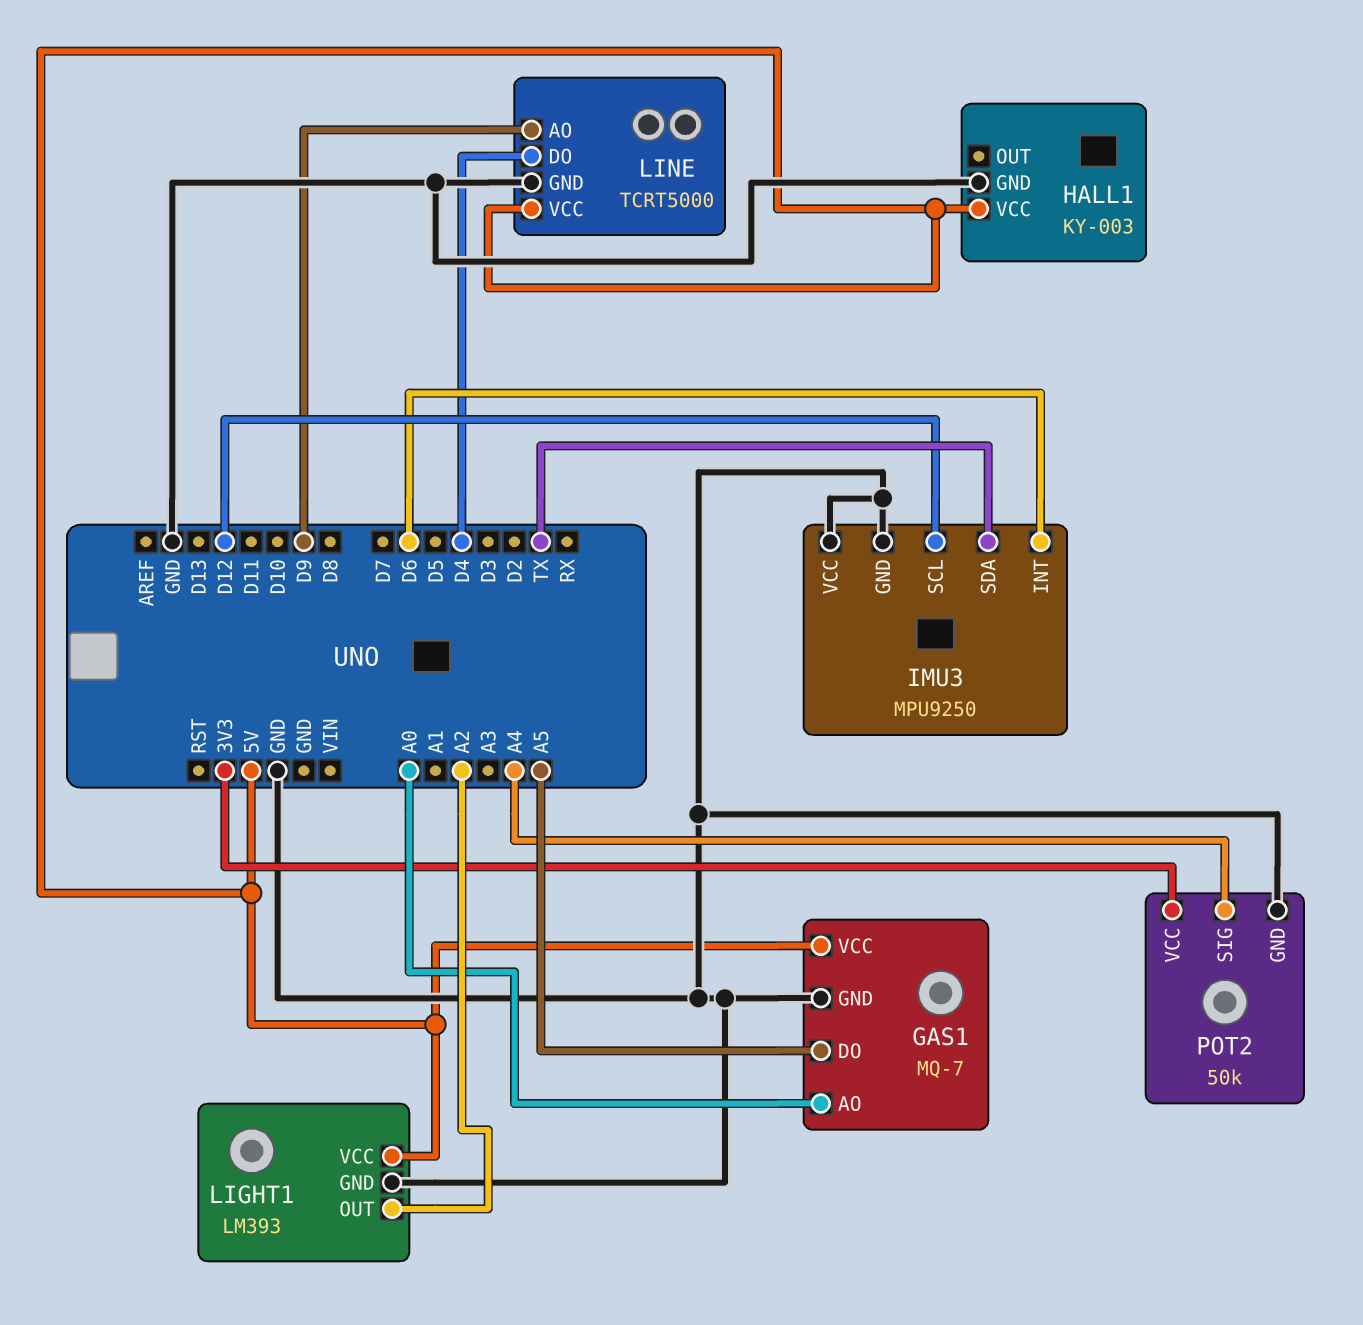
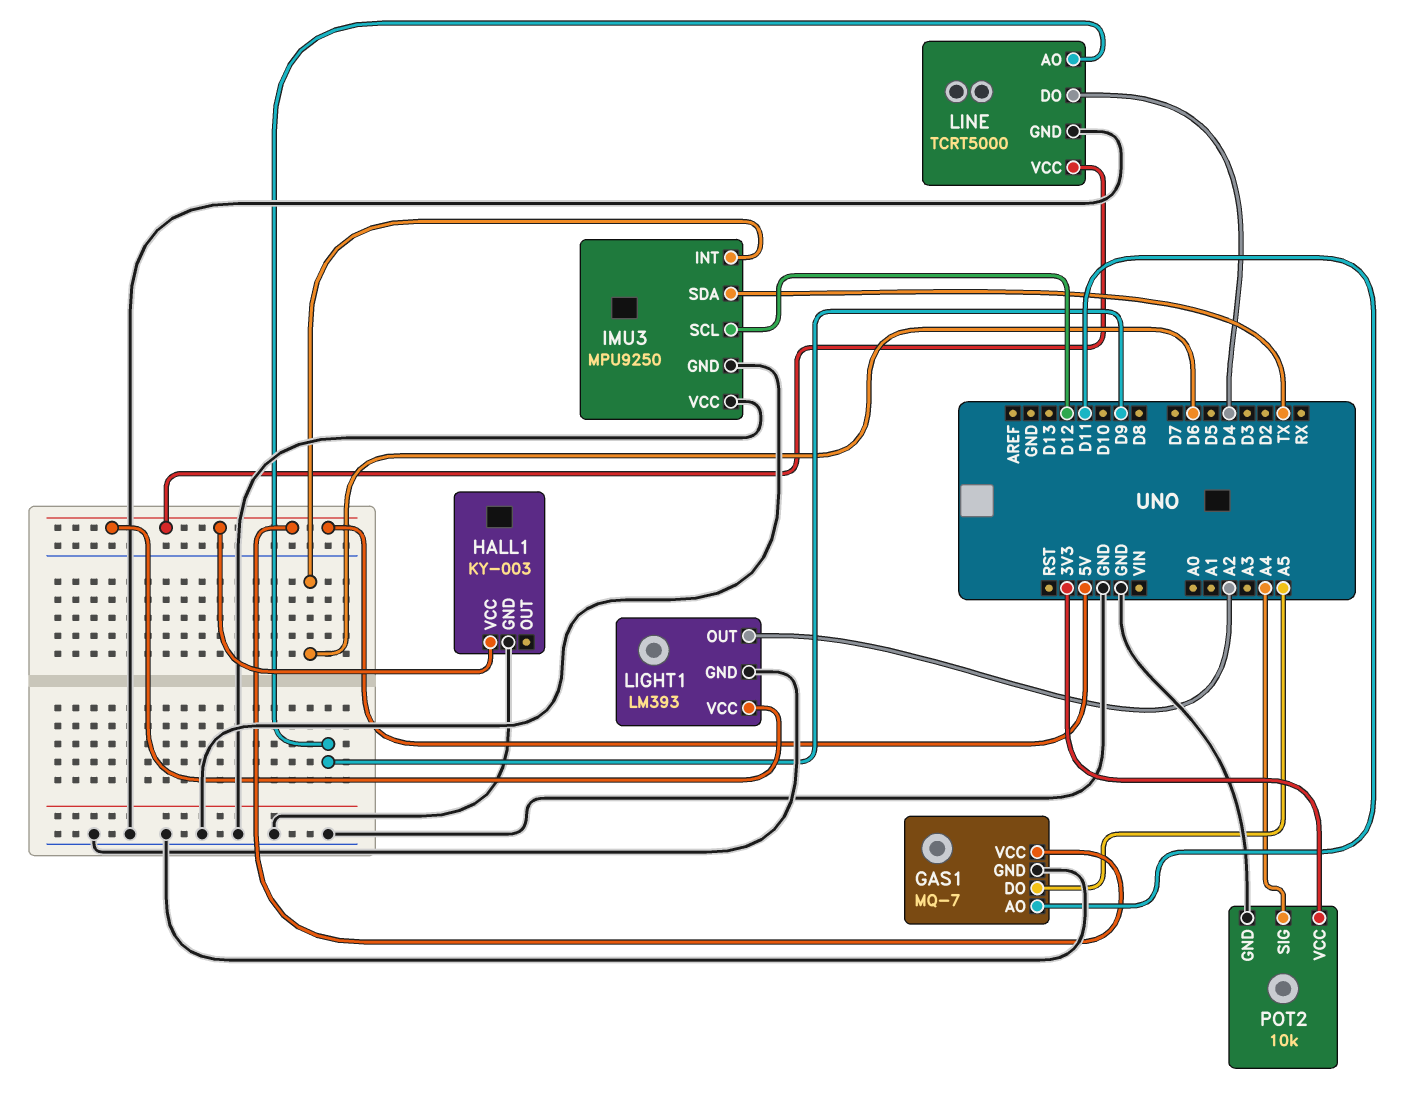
GAS1 pin AO: A0 -> D11
POT2: 50k -> 10k

